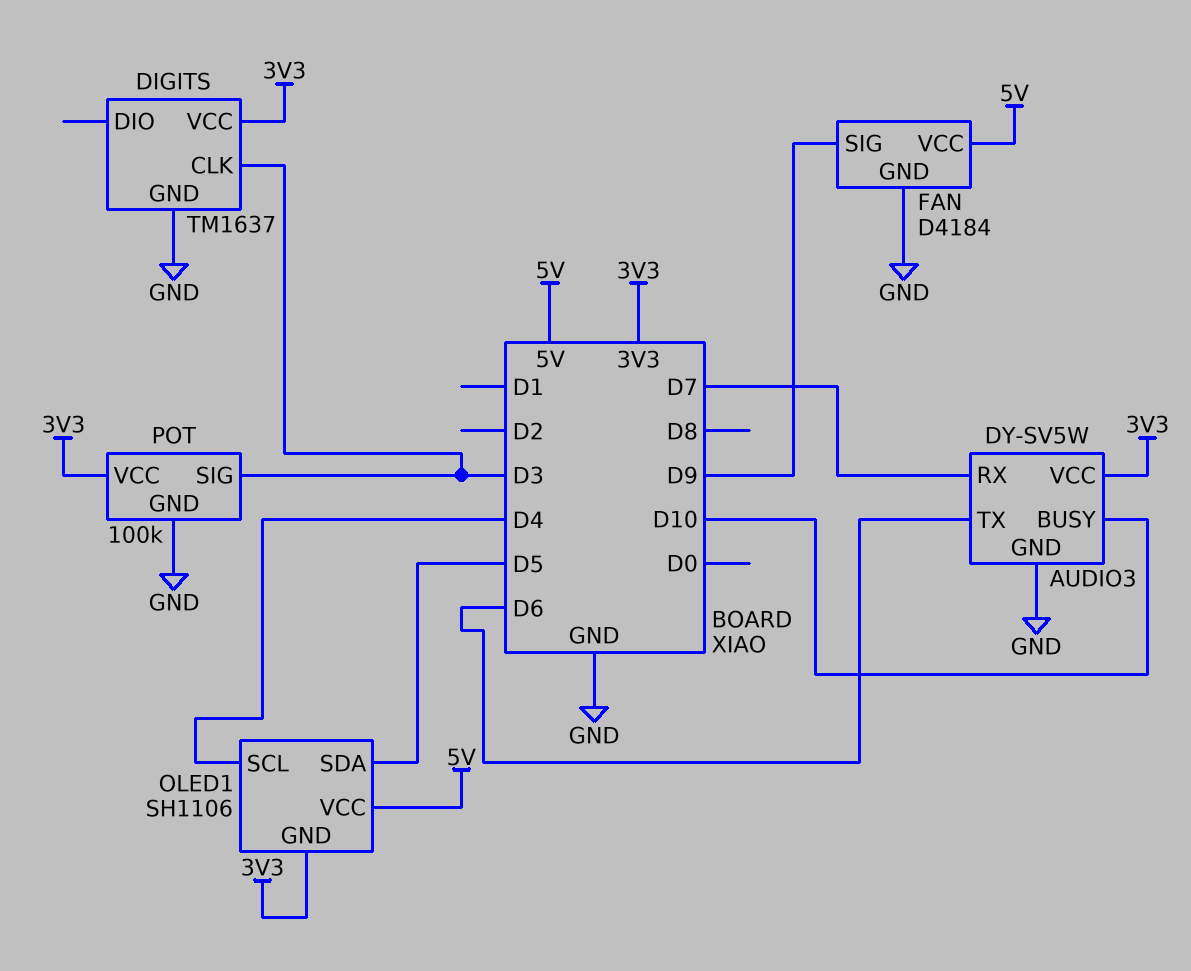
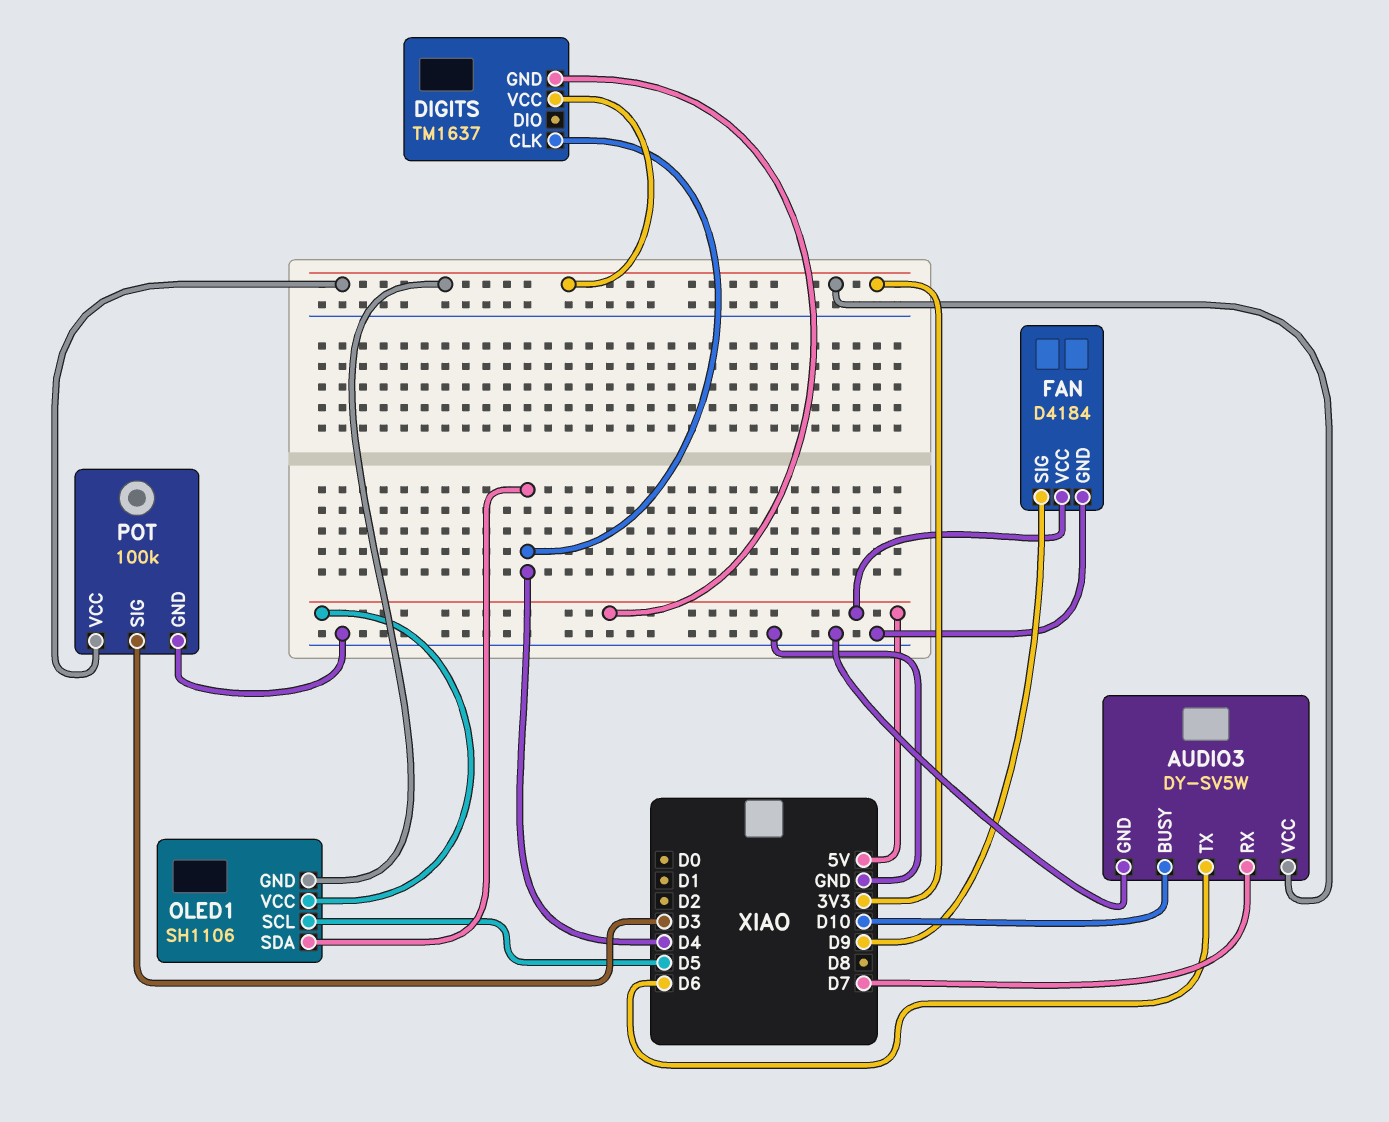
DIGITS pin CLK: D3 -> D4
DIGITS pin GND: GND -> 5V
OLED1 pin SCL: D4 -> D5
OLED1 pin SDA: D5 -> D4

